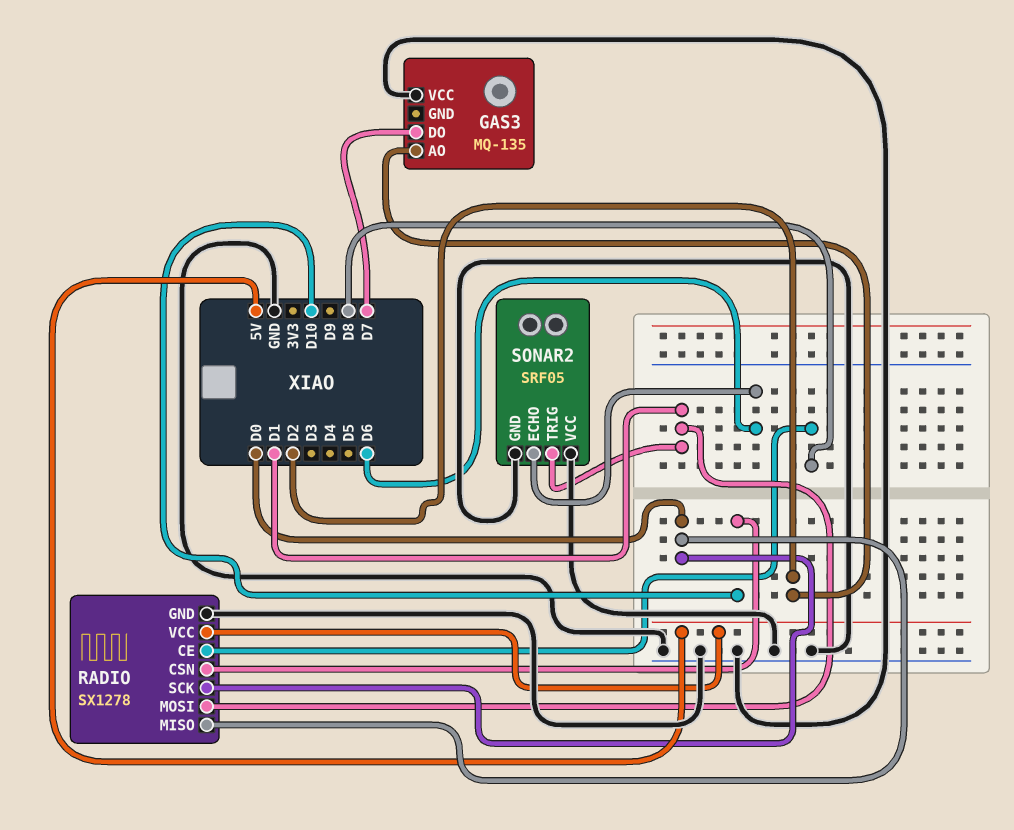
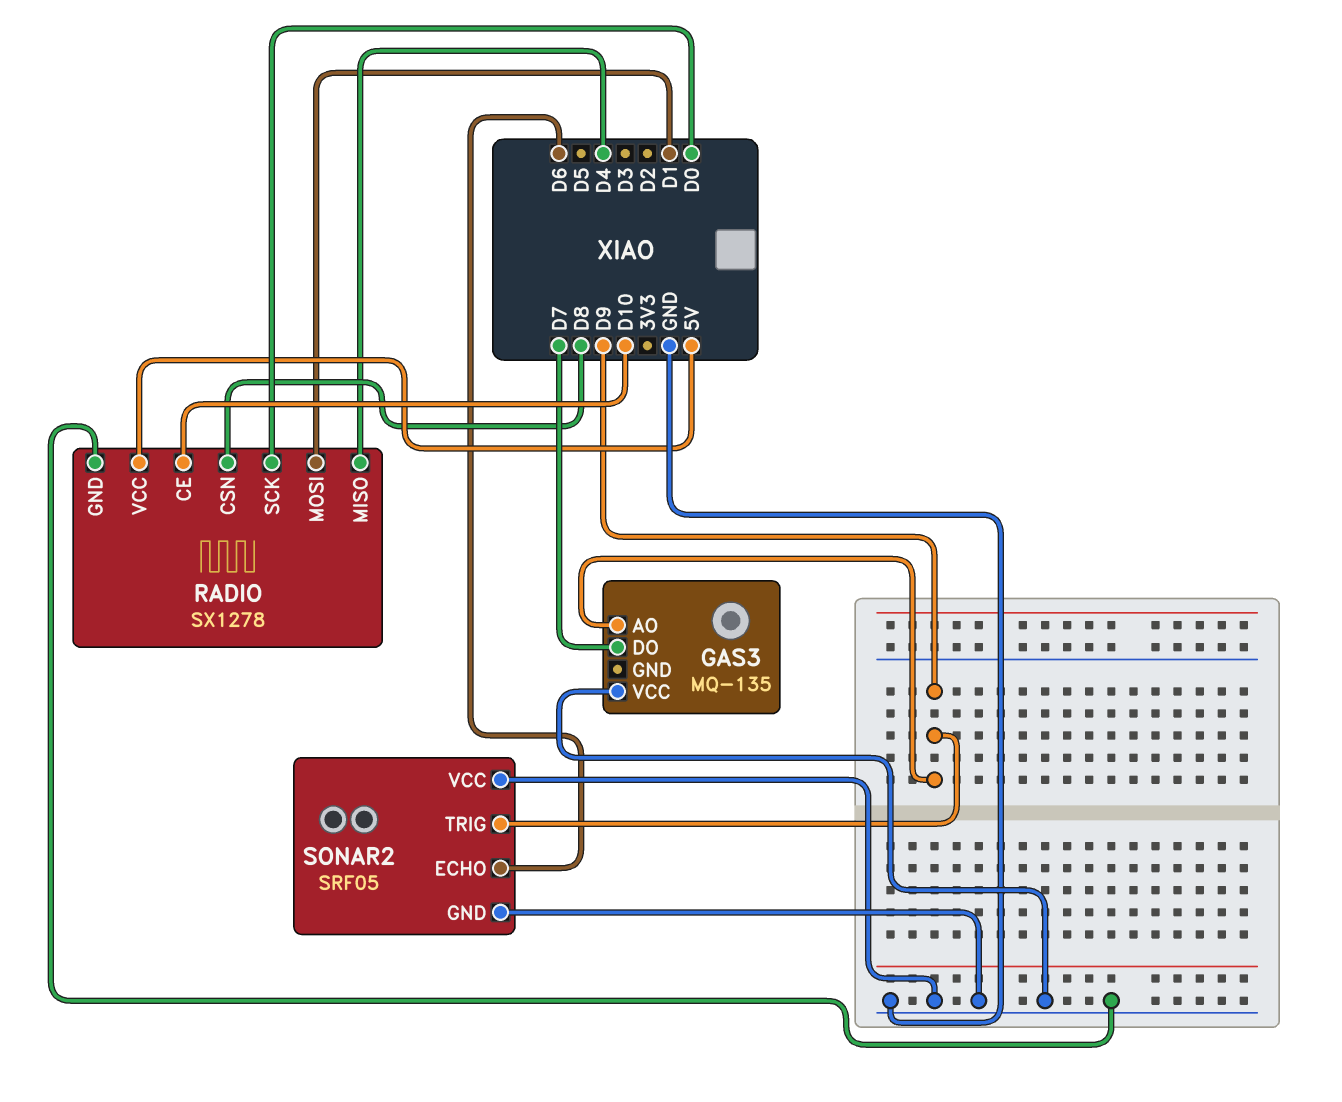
GAS3 pin AO: D2 -> D9
RADIO pin CE: D8 -> D10
RADIO pin CSN: D10 -> D8
RADIO pin MISO: D0 -> D4
SONAR2 pin TRIG: D1 -> D9

